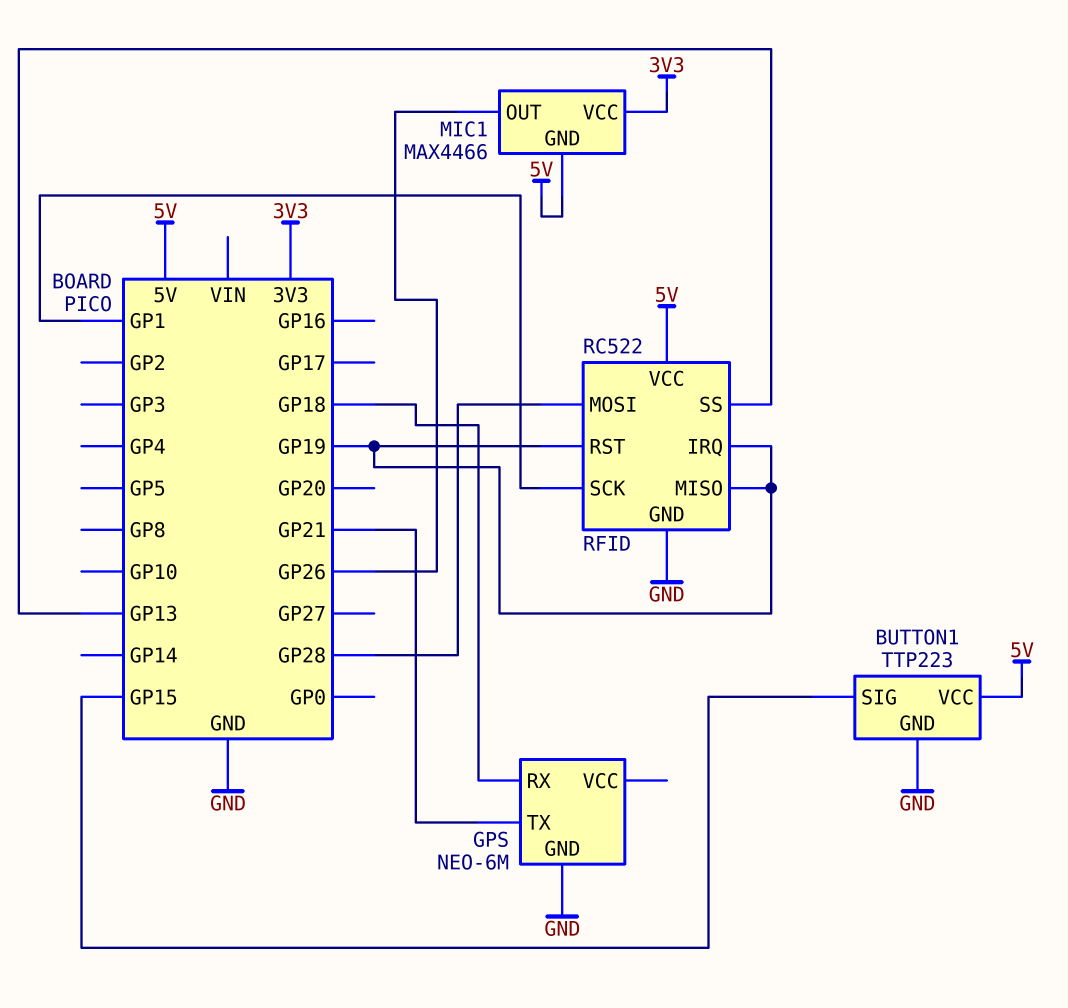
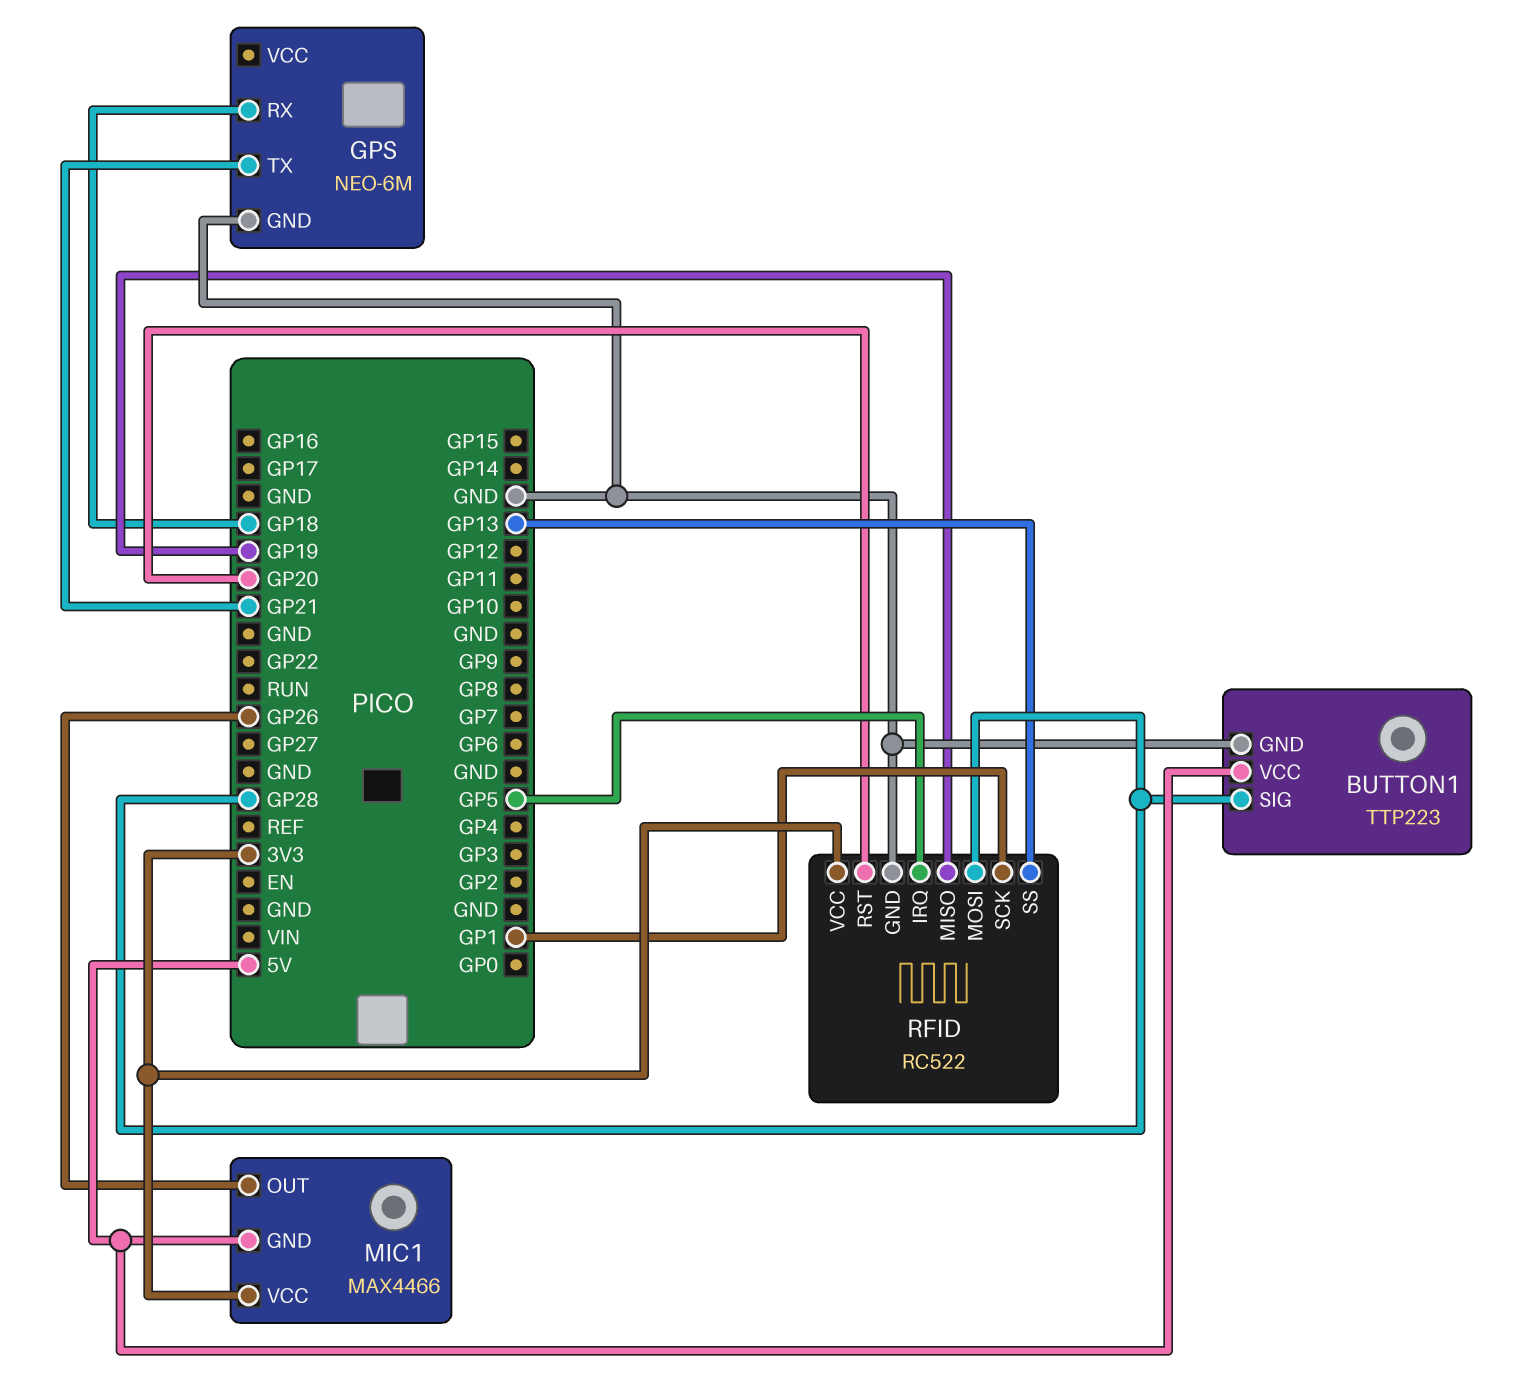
BUTTON1 pin SIG: GP15 -> GP28
RFID pin IRQ: GP19 -> GP5
RFID pin RST: GP19 -> GP20
RFID pin VCC: 5V -> 3V3

